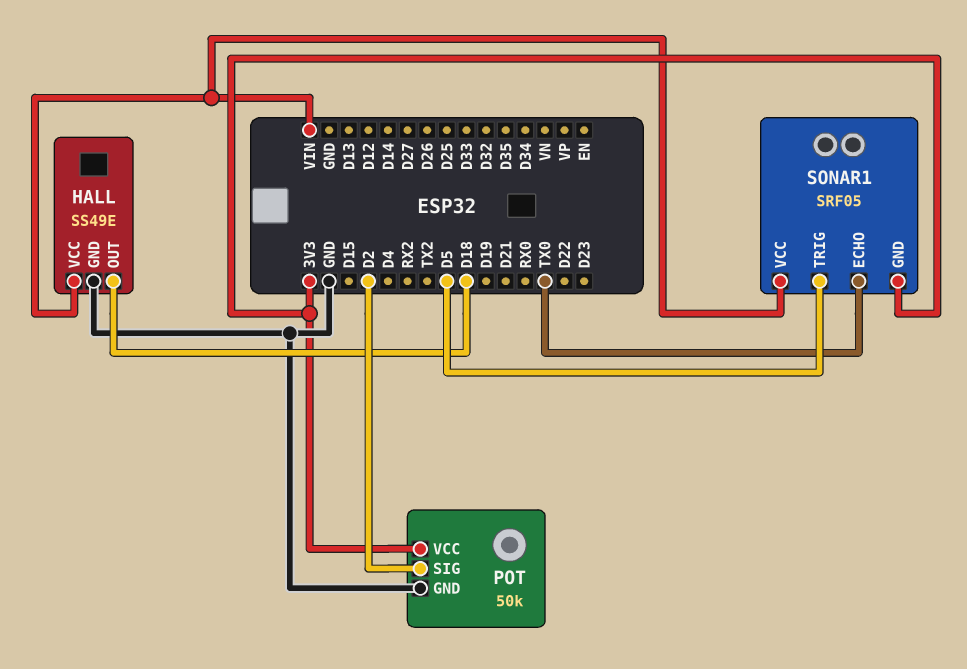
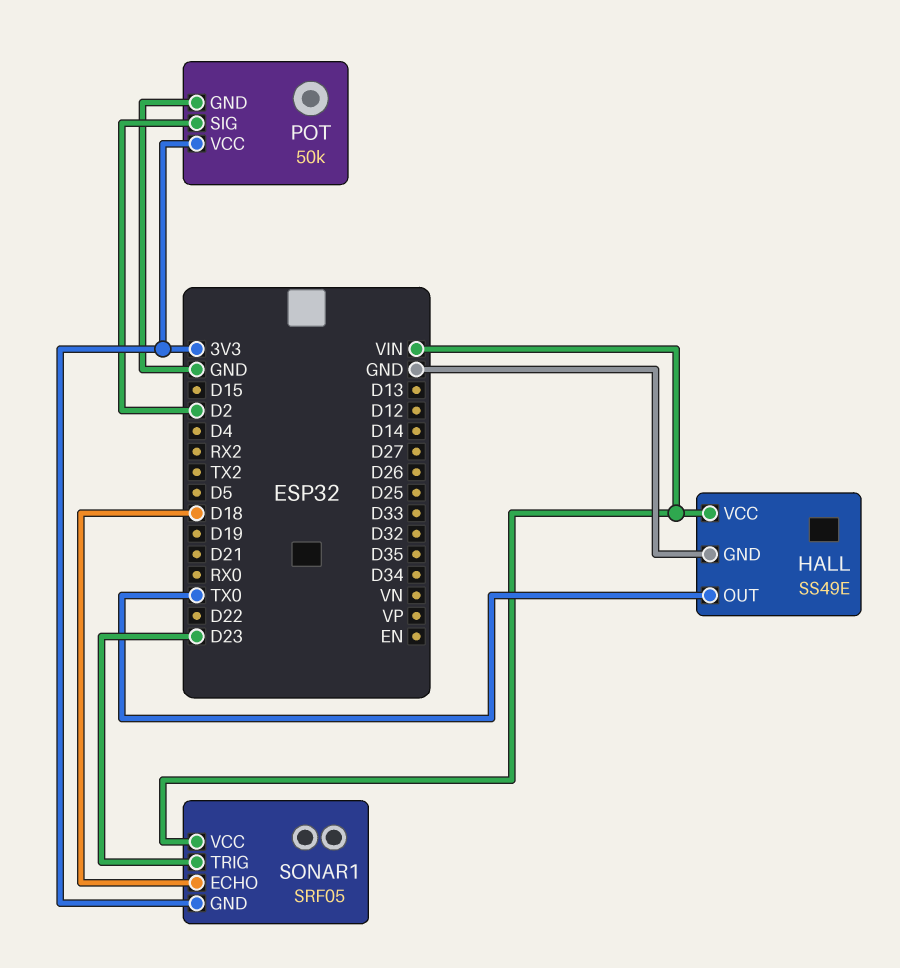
HALL pin OUT: D18 -> TX0
SONAR1 pin ECHO: TX0 -> D18
SONAR1 pin TRIG: D5 -> D23

